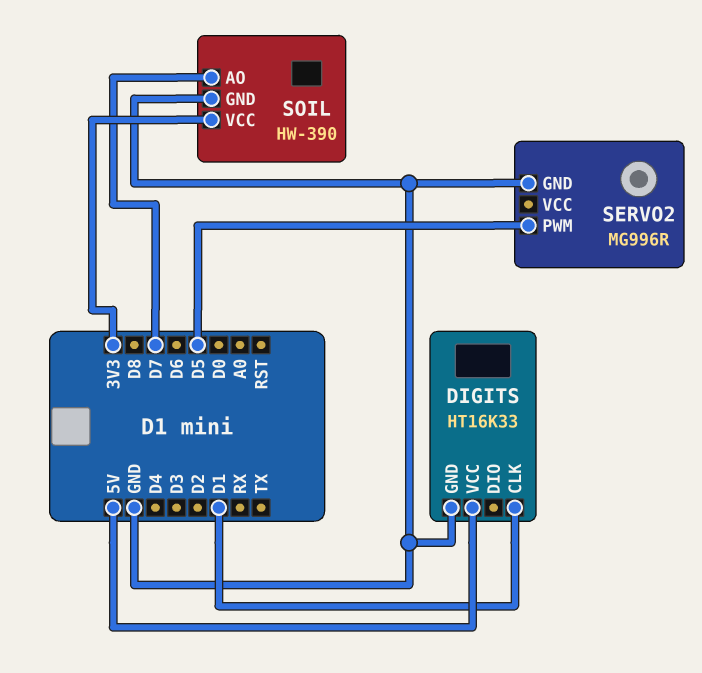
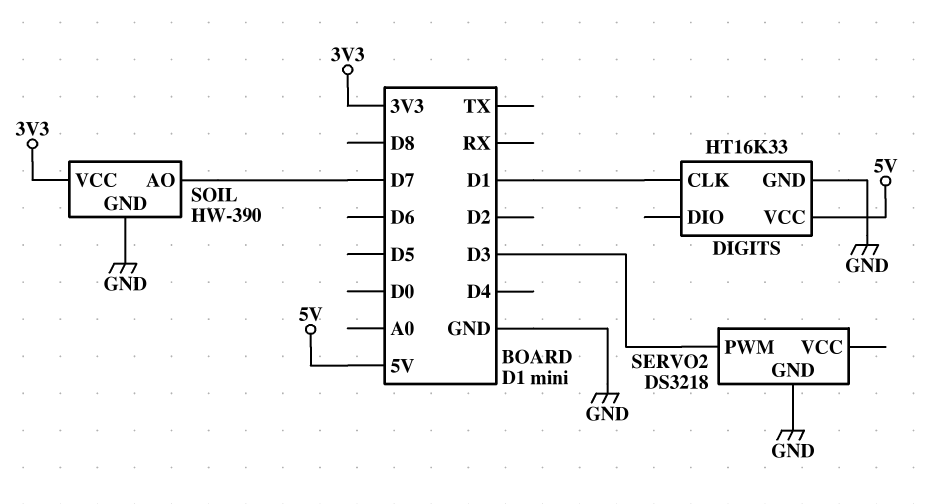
SERVO2: MG996R -> DS3218
SERVO2 pin PWM: D5 -> D3

